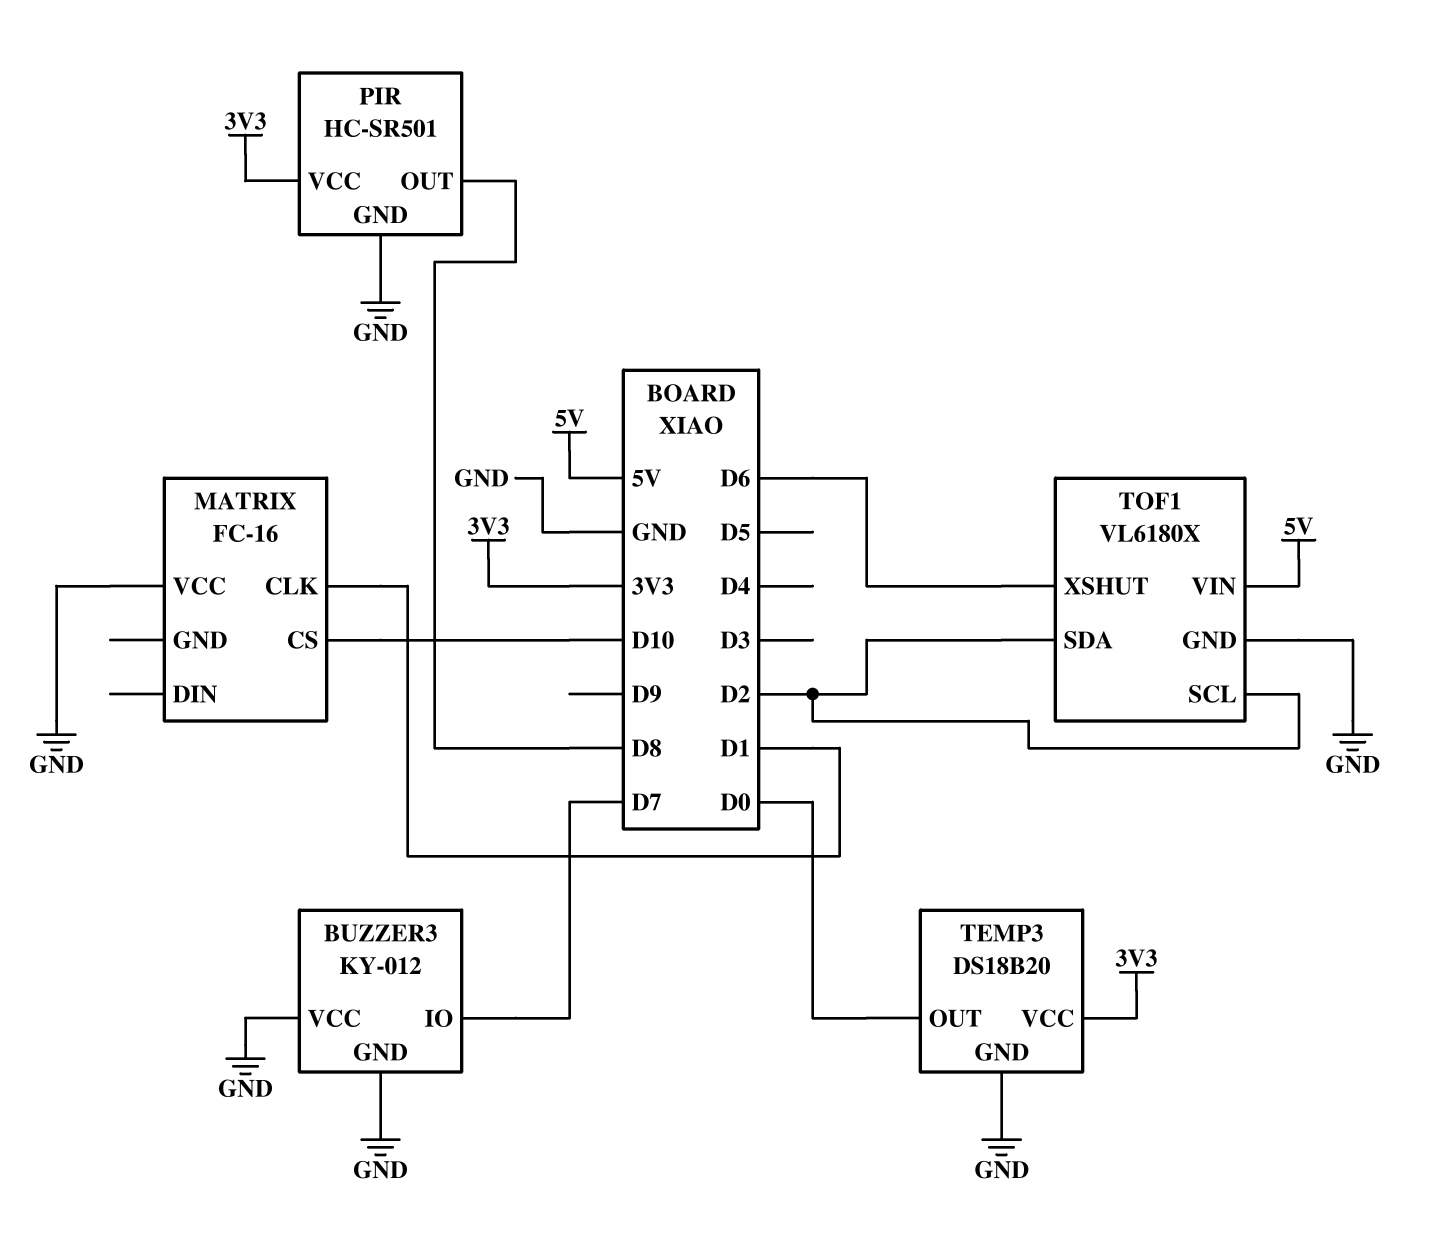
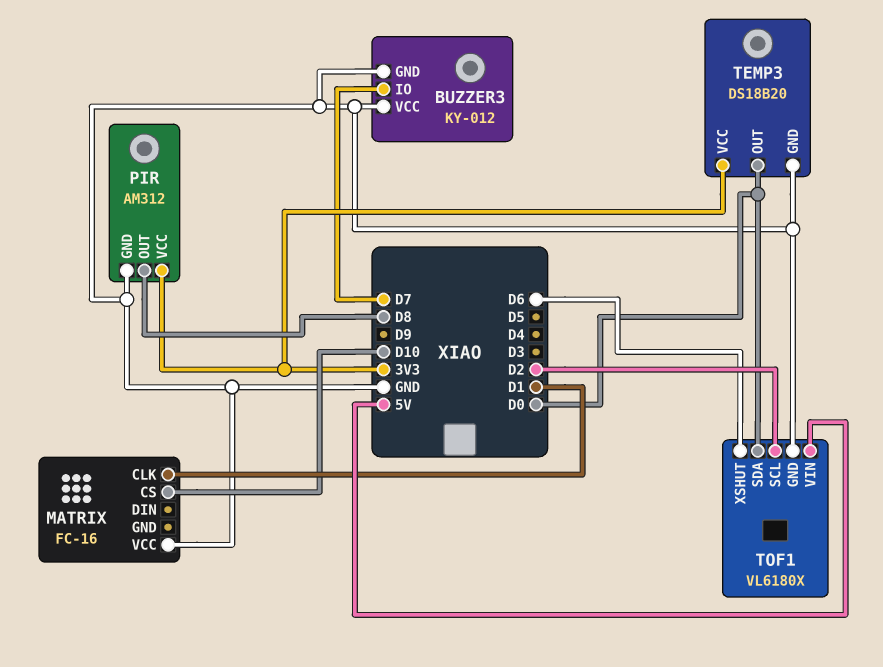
PIR: HC-SR501 -> AM312
TOF1 pin SDA: D2 -> D0

